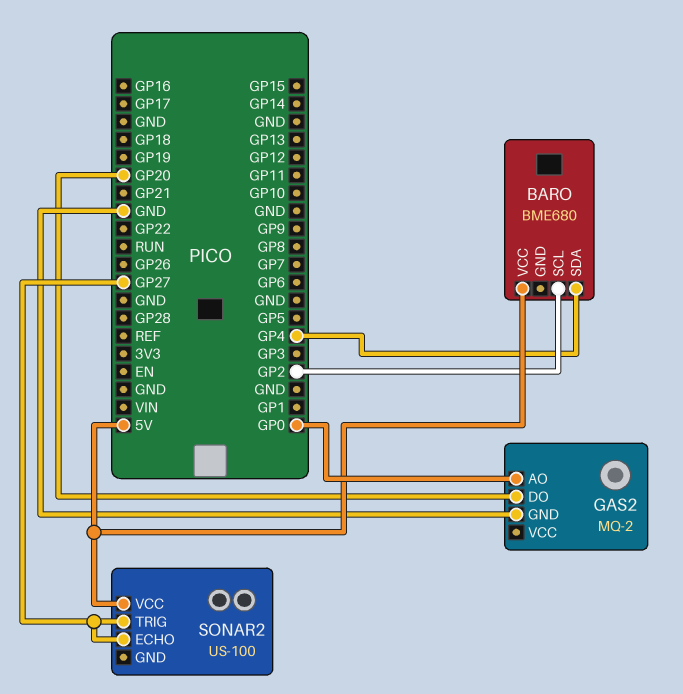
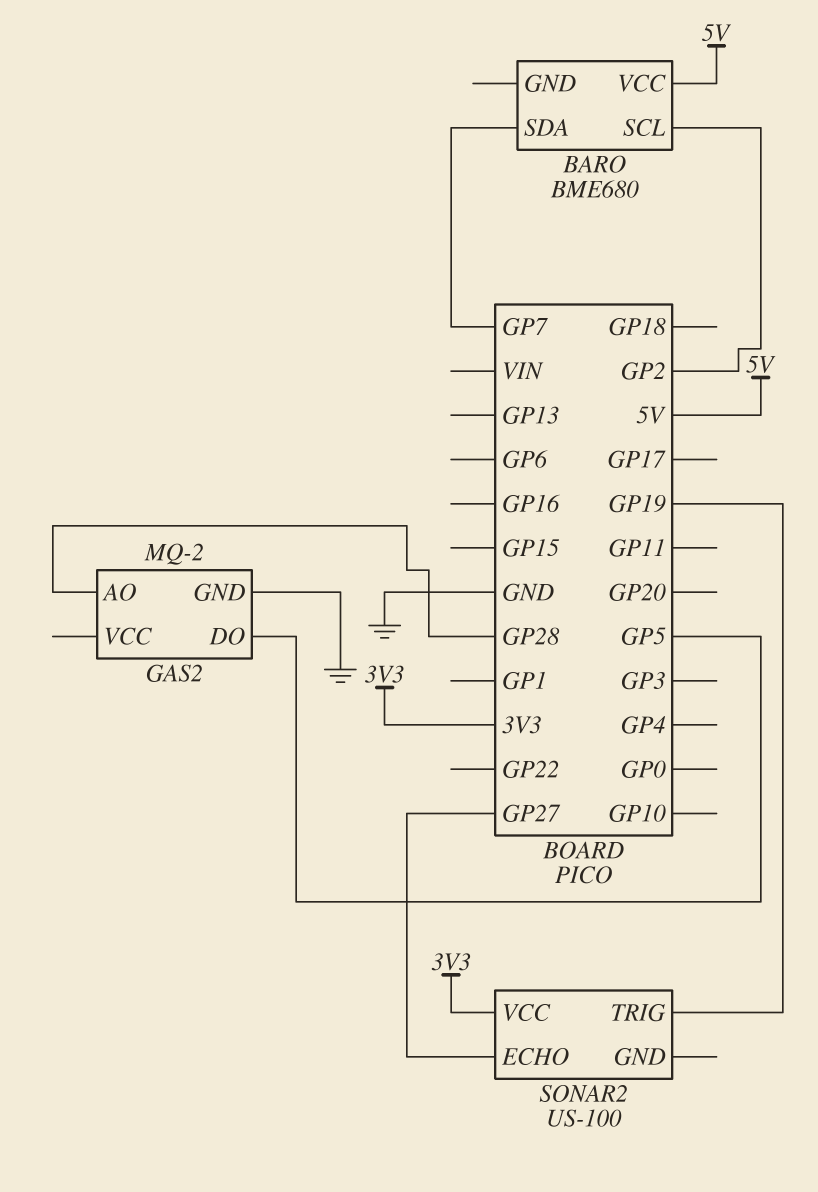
BARO pin SDA: GP4 -> GP7
GAS2 pin AO: GP0 -> GP28
GAS2 pin DO: GP20 -> GP5
SONAR2 pin TRIG: GP27 -> GP19
SONAR2 pin VCC: 5V -> 3V3

